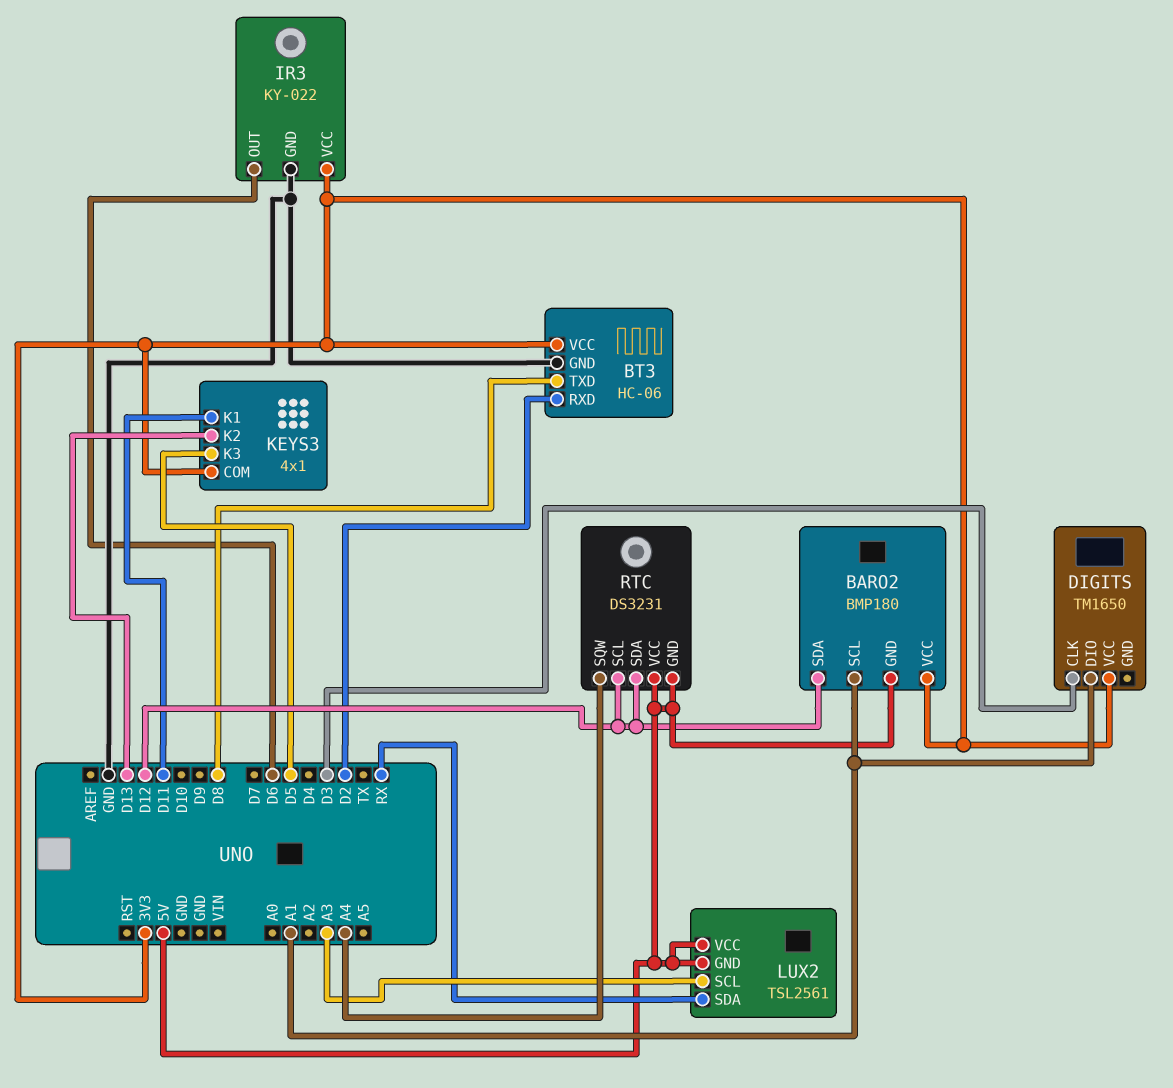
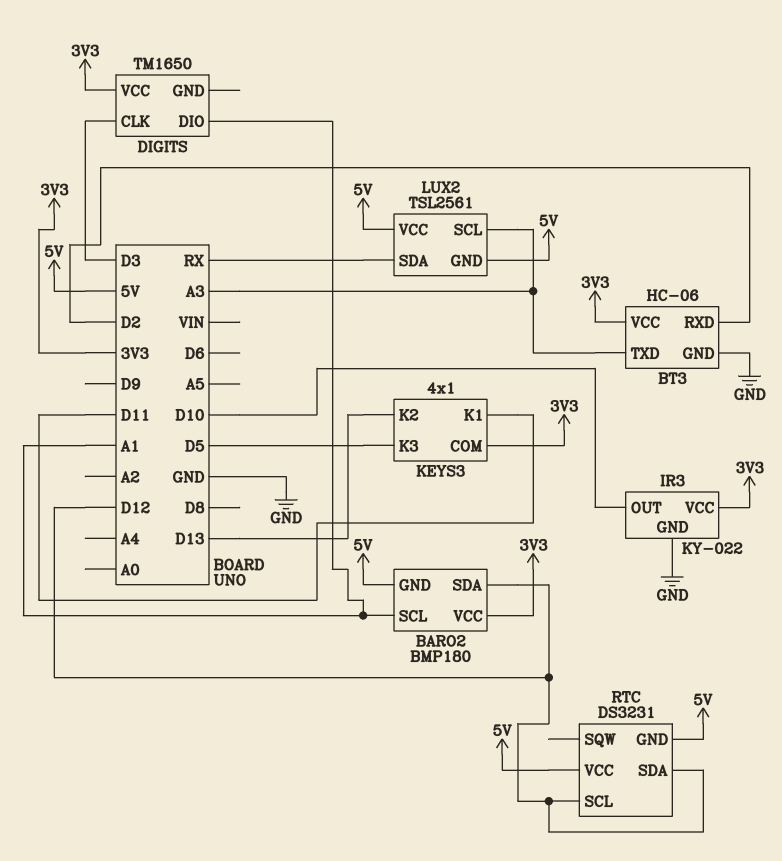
BT3 pin TXD: D8 -> A3
IR3 pin OUT: D6 -> D10
RTC pin SQW: A4 -> none

